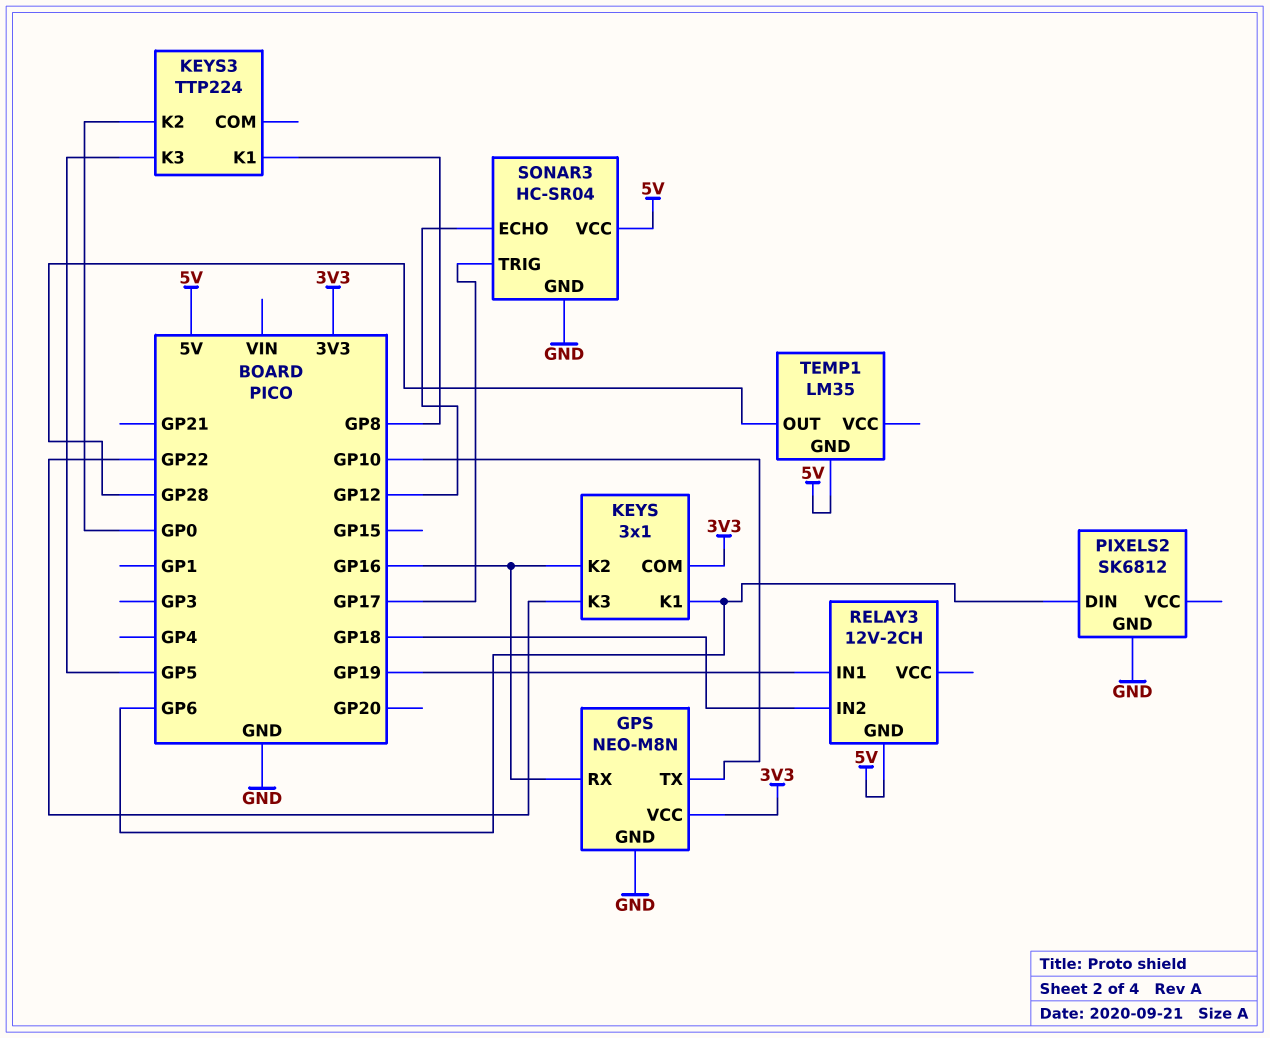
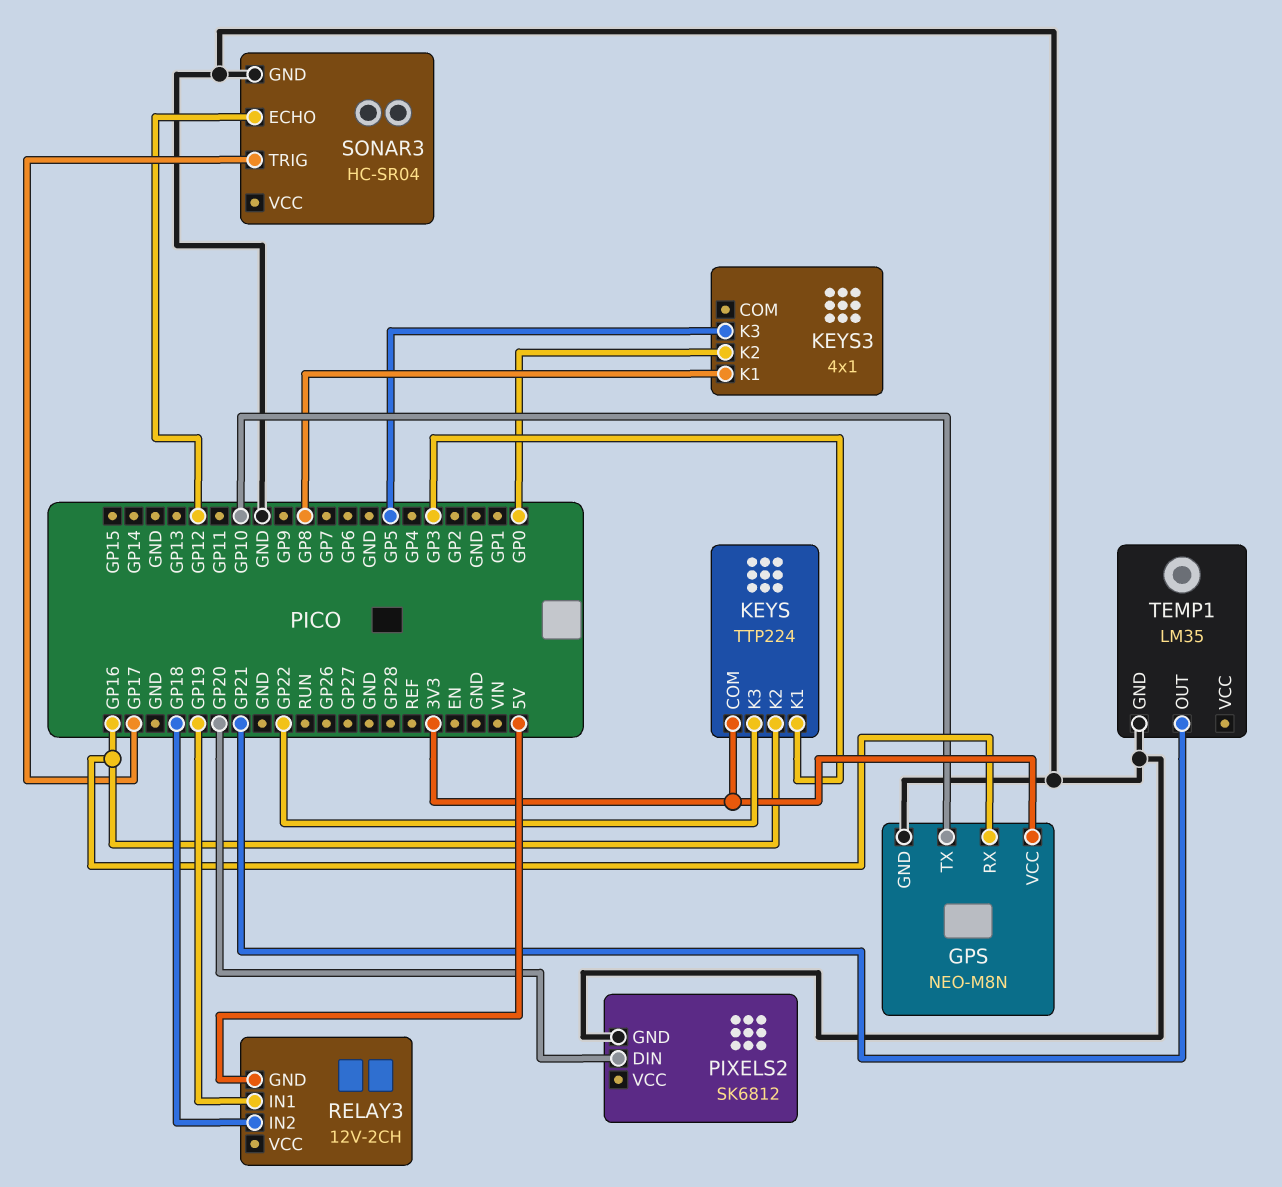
KEYS: 3x1 -> TTP224
KEYS pin K1: GP6 -> GP3
KEYS3: TTP224 -> 4x1
PIXELS2 pin DIN: GP6 -> GP20
SONAR3 pin VCC: 5V -> none
TEMP1 pin GND: 5V -> GND
TEMP1 pin OUT: GP28 -> GP21

